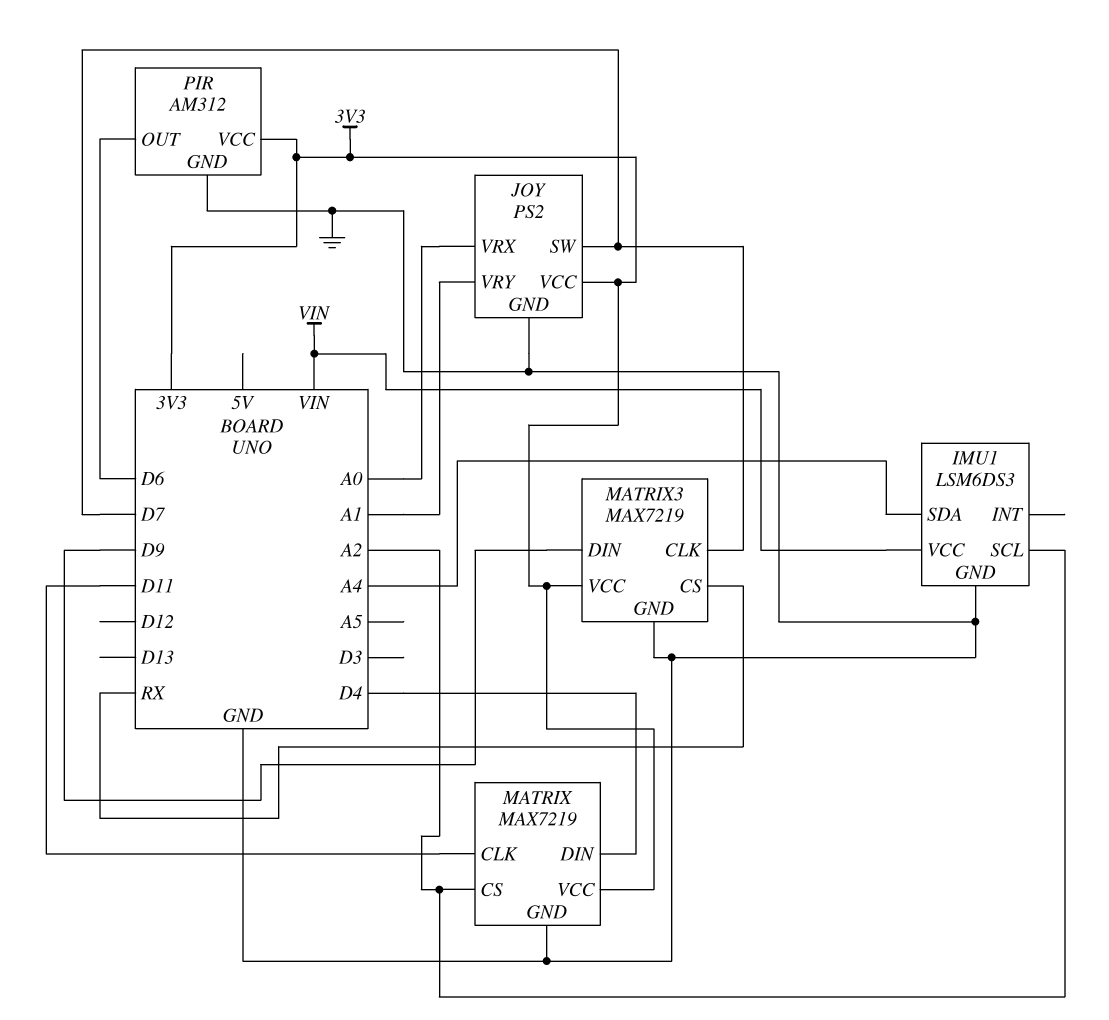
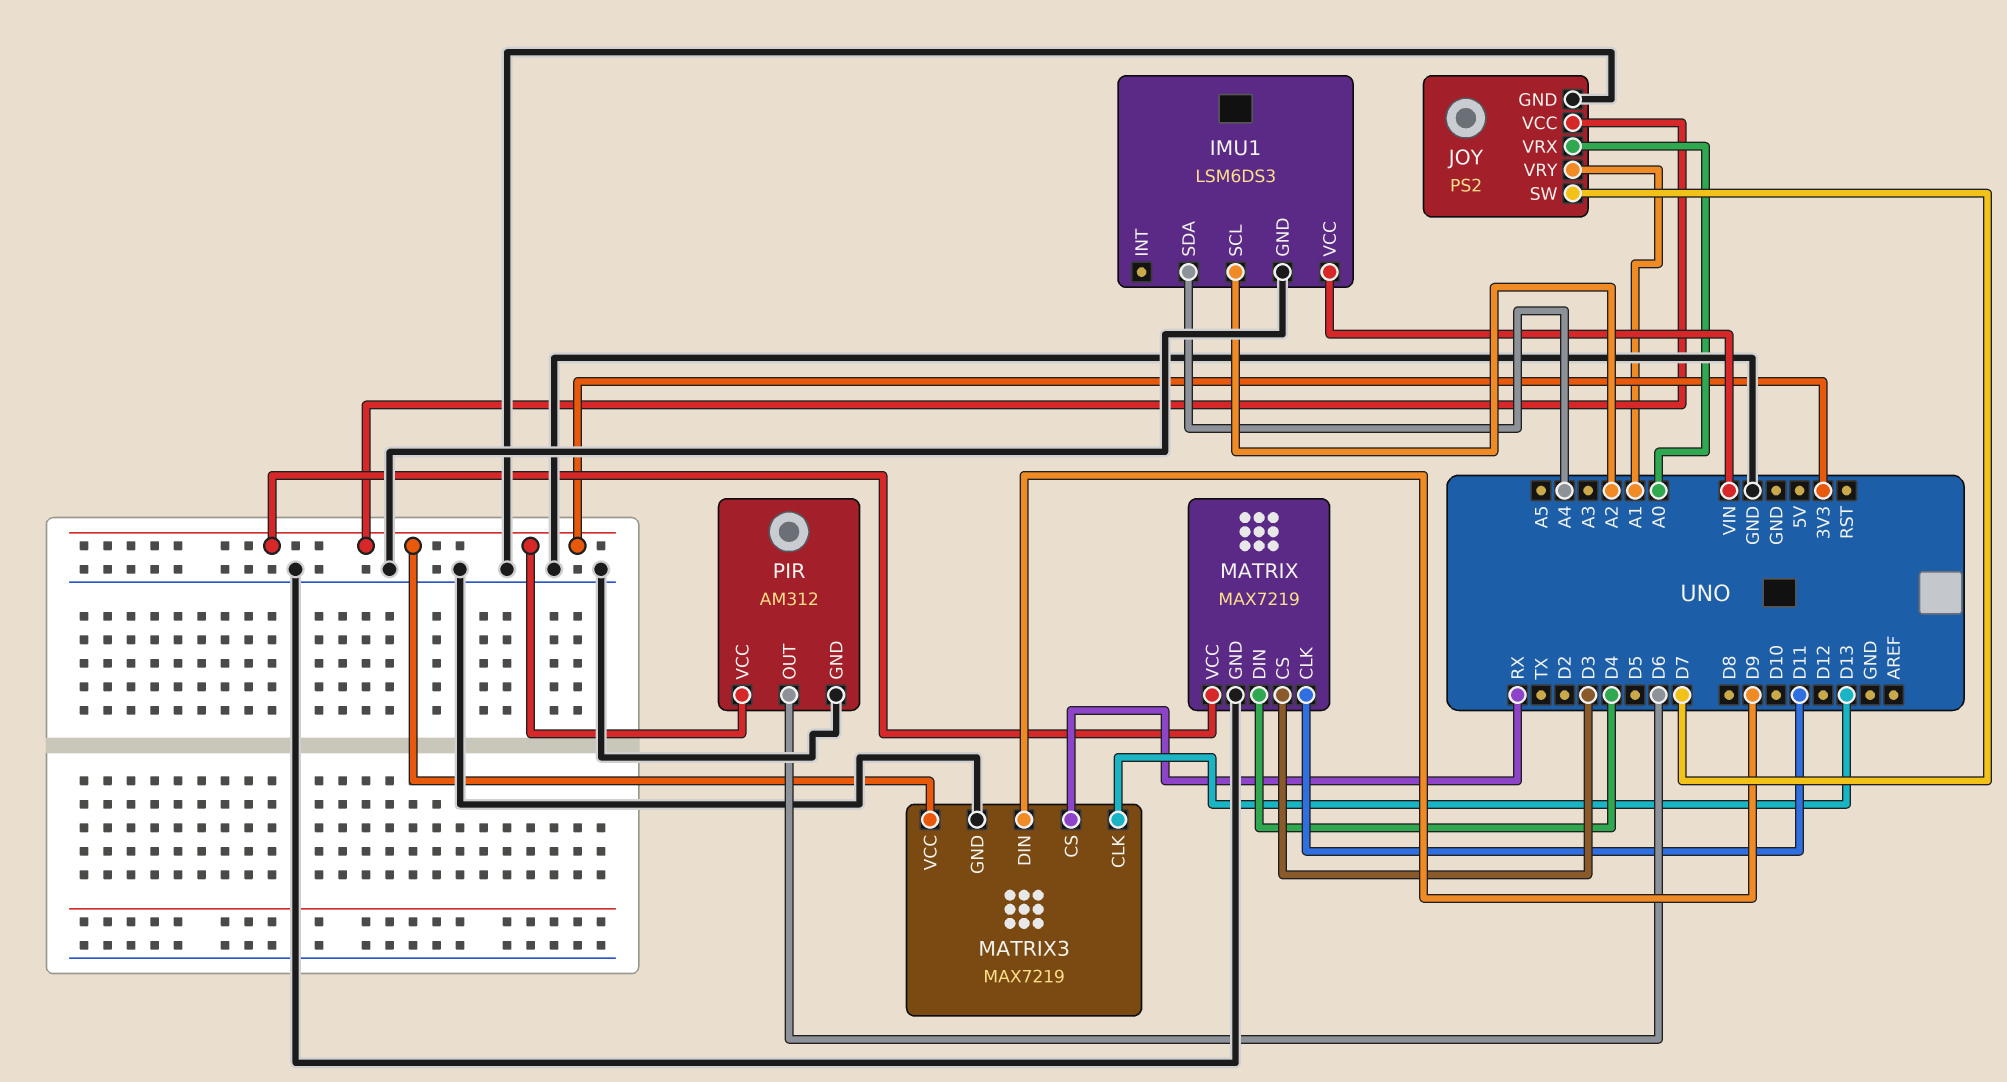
MATRIX pin CS: A2 -> D3
MATRIX3 pin CLK: D7 -> D13

